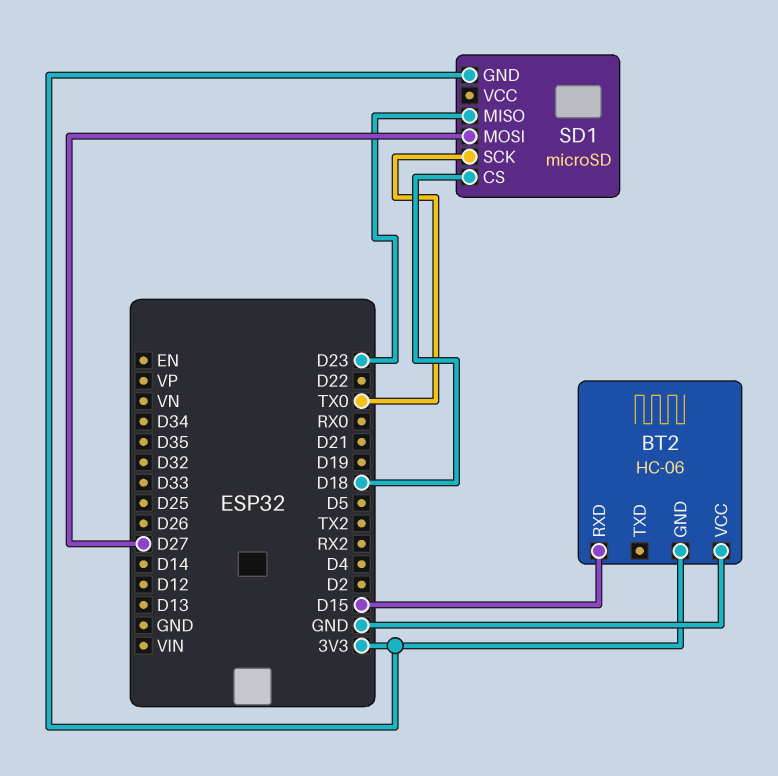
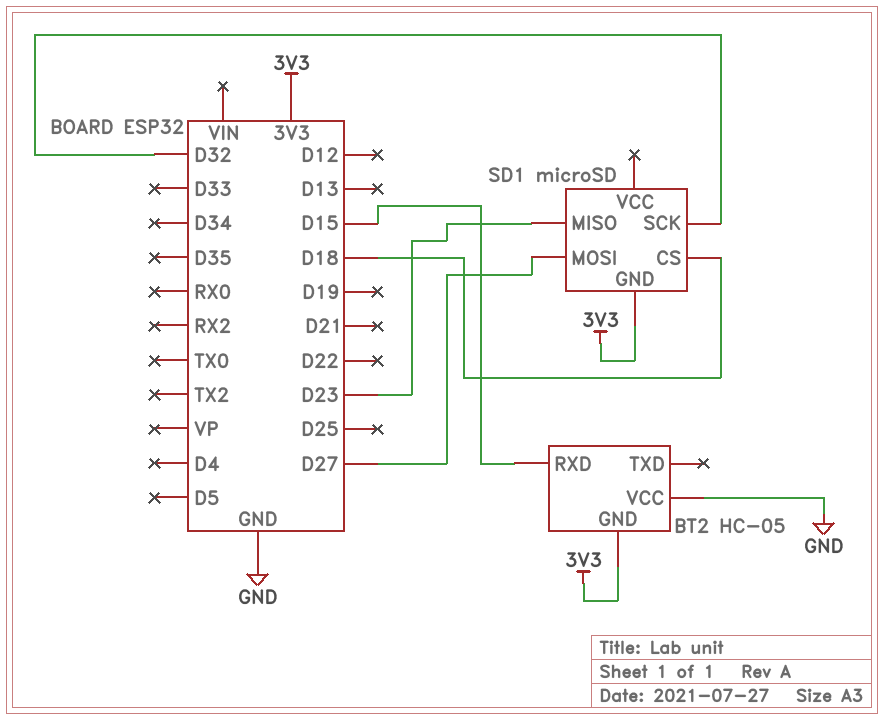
BT2: HC-06 -> HC-05
SD1 pin SCK: TX0 -> D32

